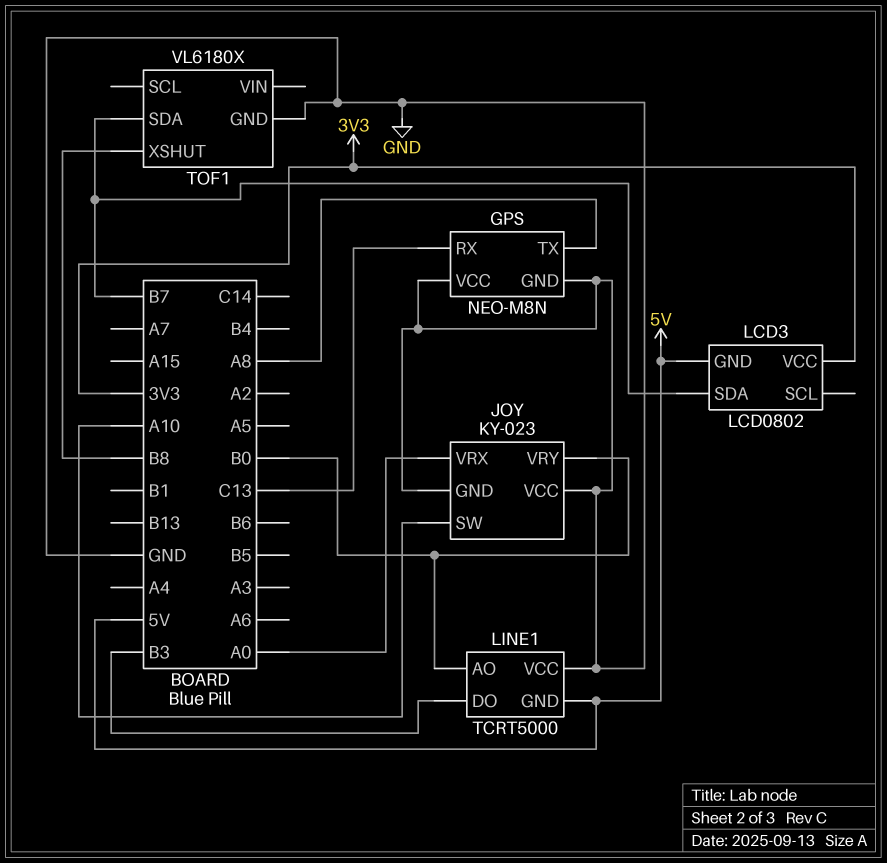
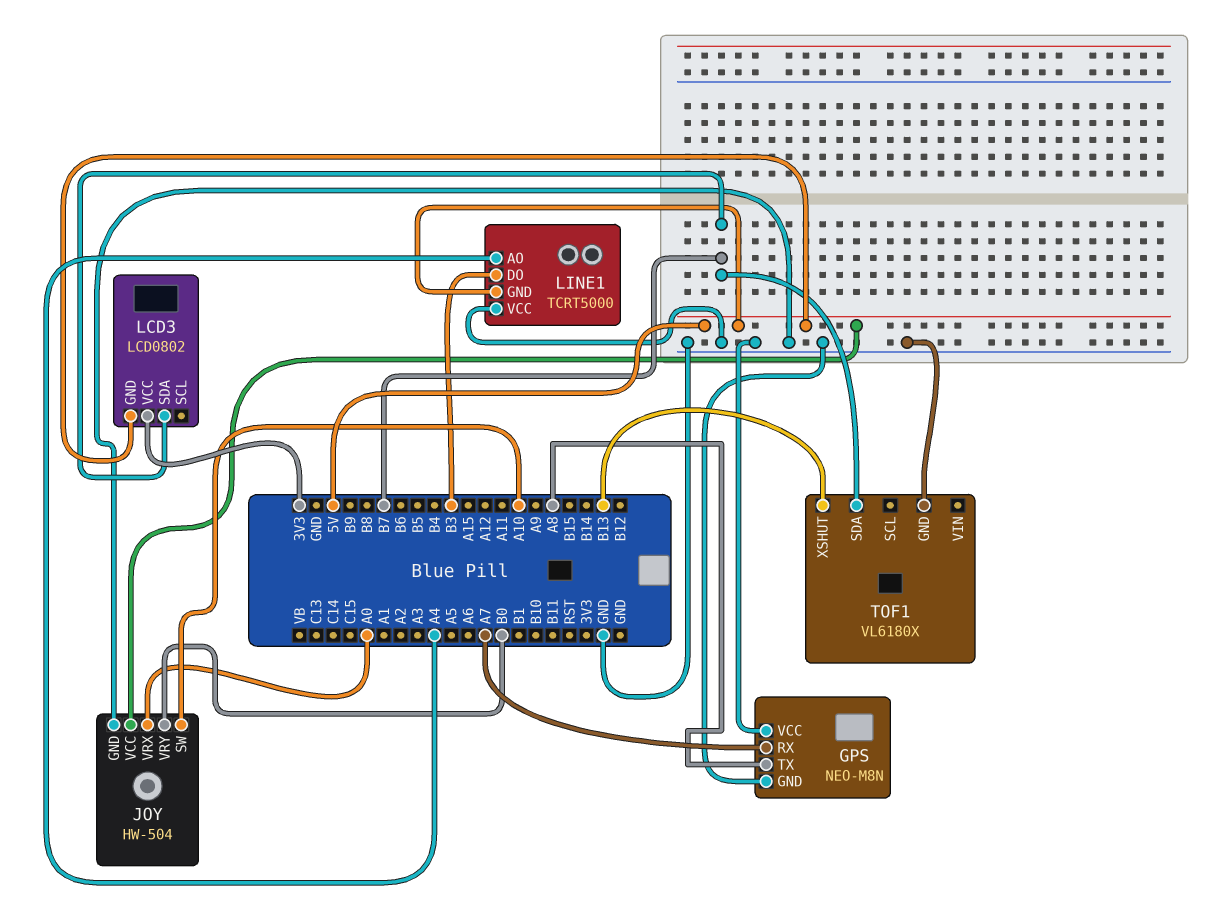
GPS pin RX: C13 -> A7
JOY: KY-023 -> HW-504
JOY pin VCC: GND -> 5V
LINE1 pin AO: B0 -> A4
TOF1 pin XSHUT: B8 -> B13

